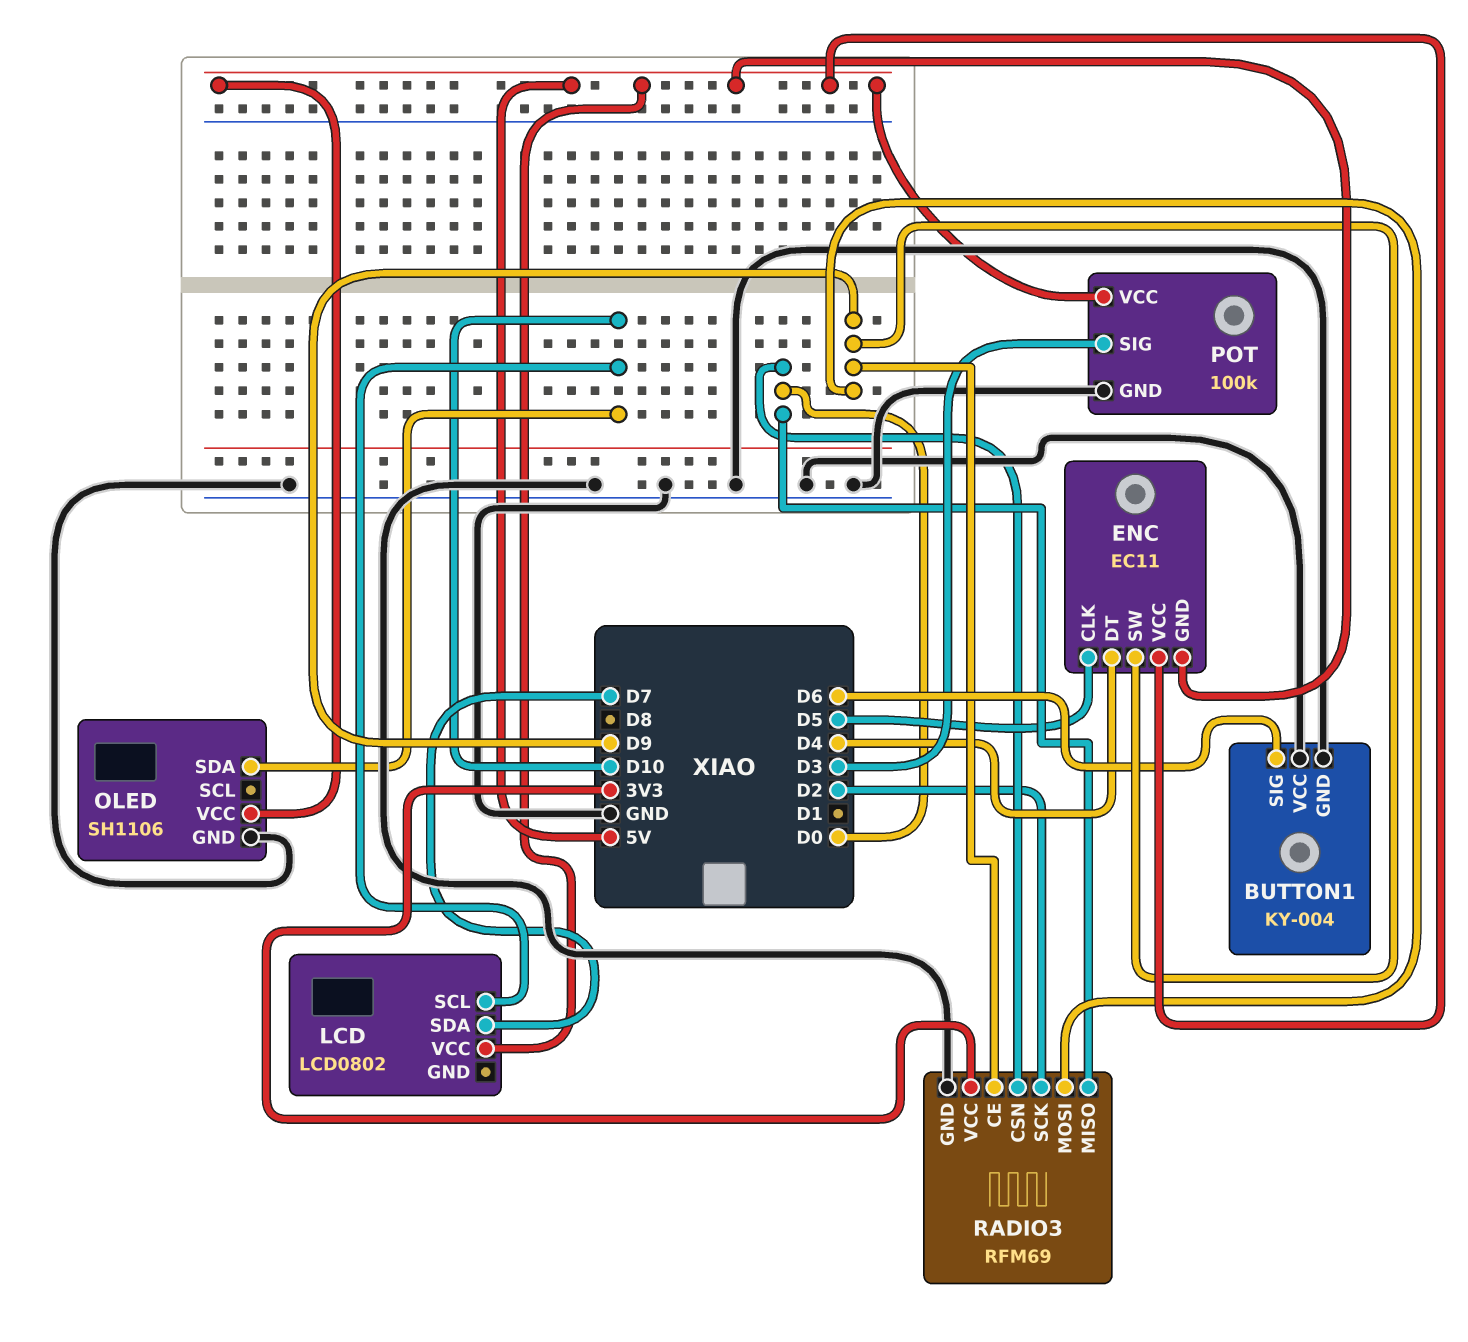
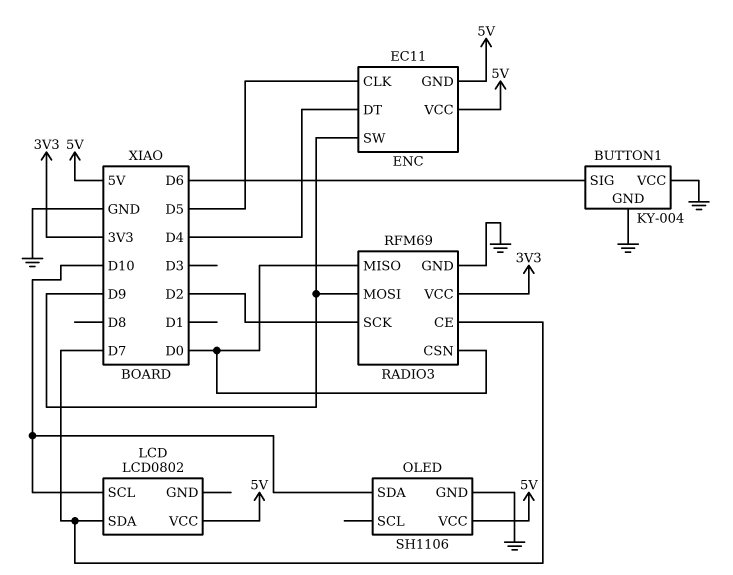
POT: 100k -> none
POT pin GND: GND -> none
POT pin SIG: D3 -> none
POT pin VCC: 5V -> none
RADIO3 pin CE: D9 -> D7

